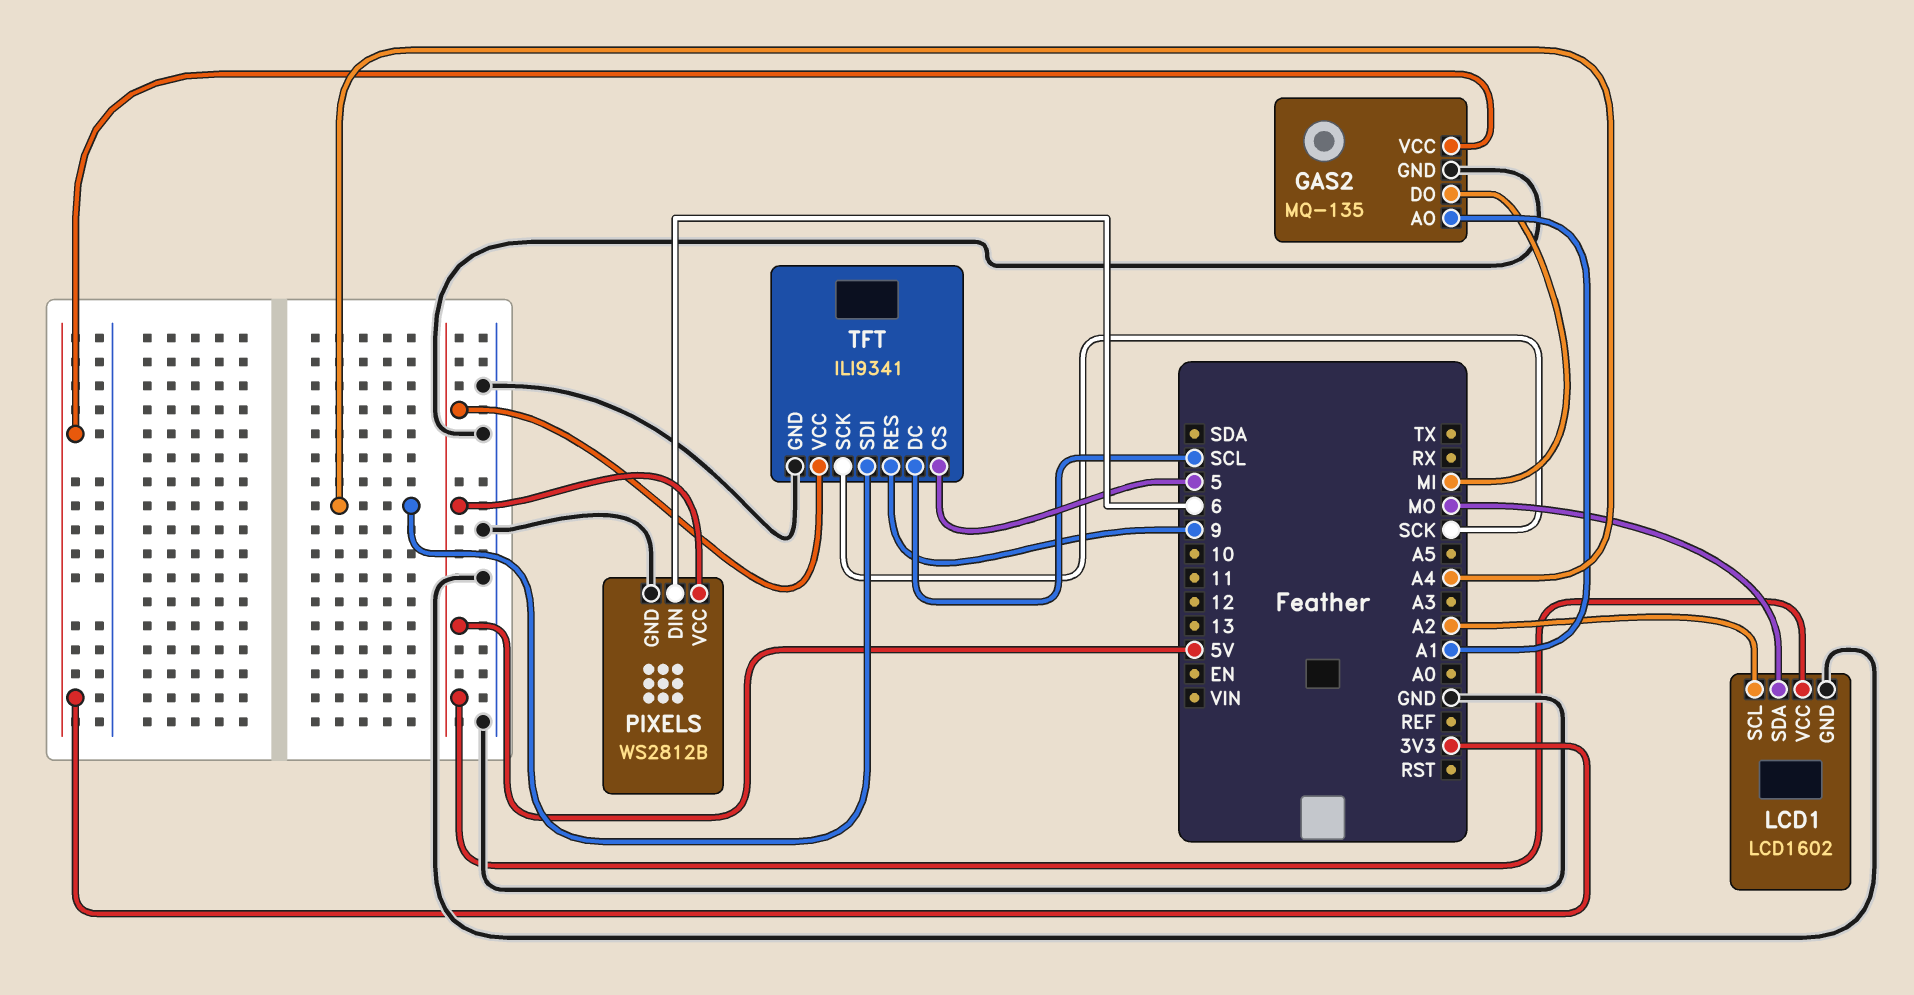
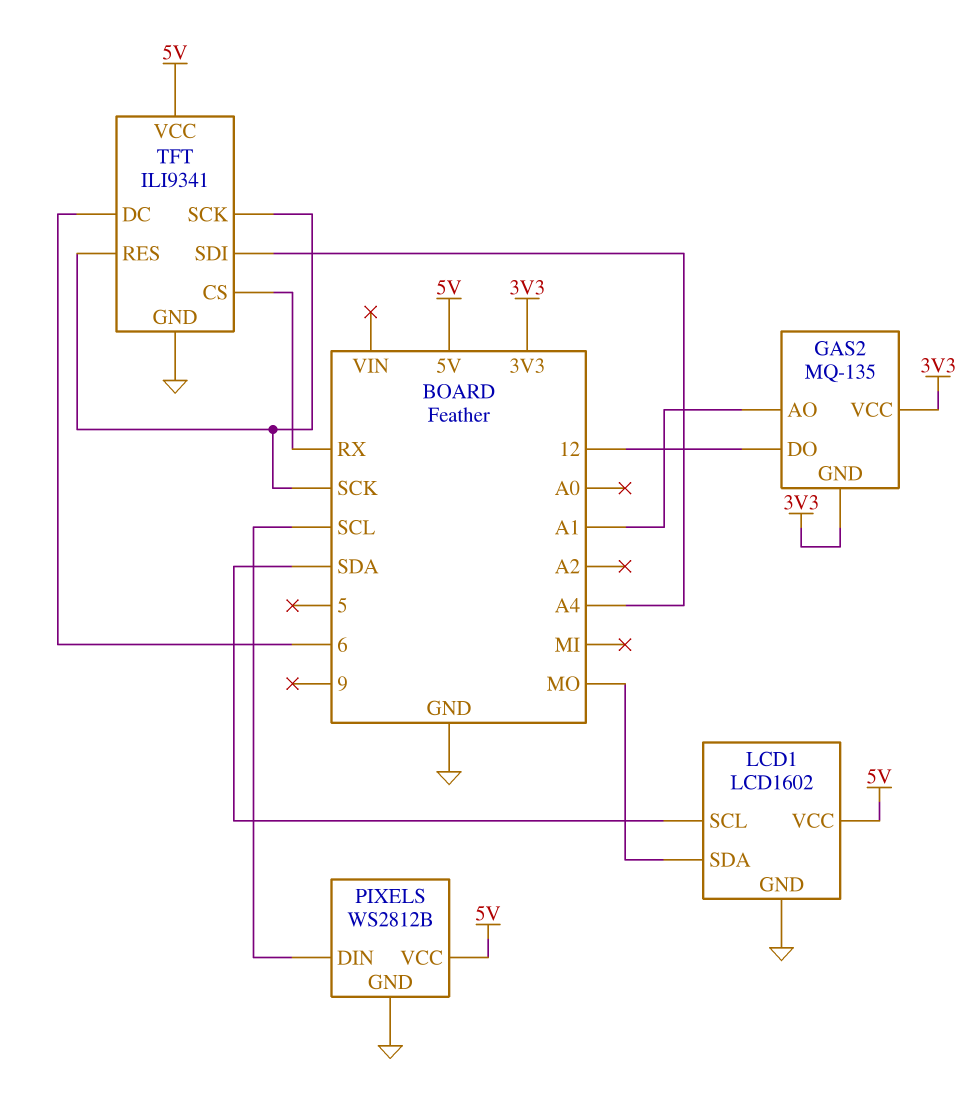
GAS2 pin DO: MI -> 12
GAS2 pin GND: GND -> 3V3
LCD1 pin SCL: A2 -> SDA
PIXELS pin DIN: 6 -> SCL
TFT pin CS: 5 -> RX
TFT pin DC: SCL -> 6
TFT pin RES: 9 -> SCK

